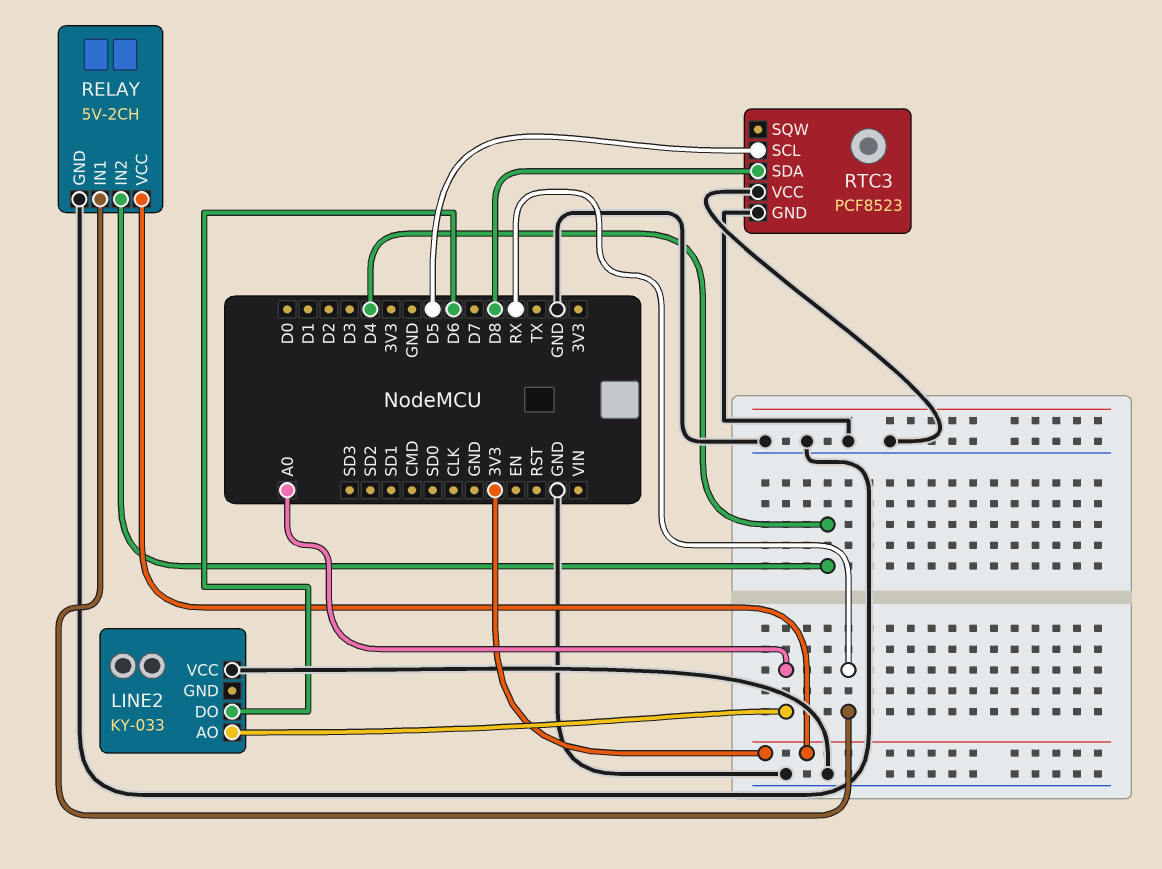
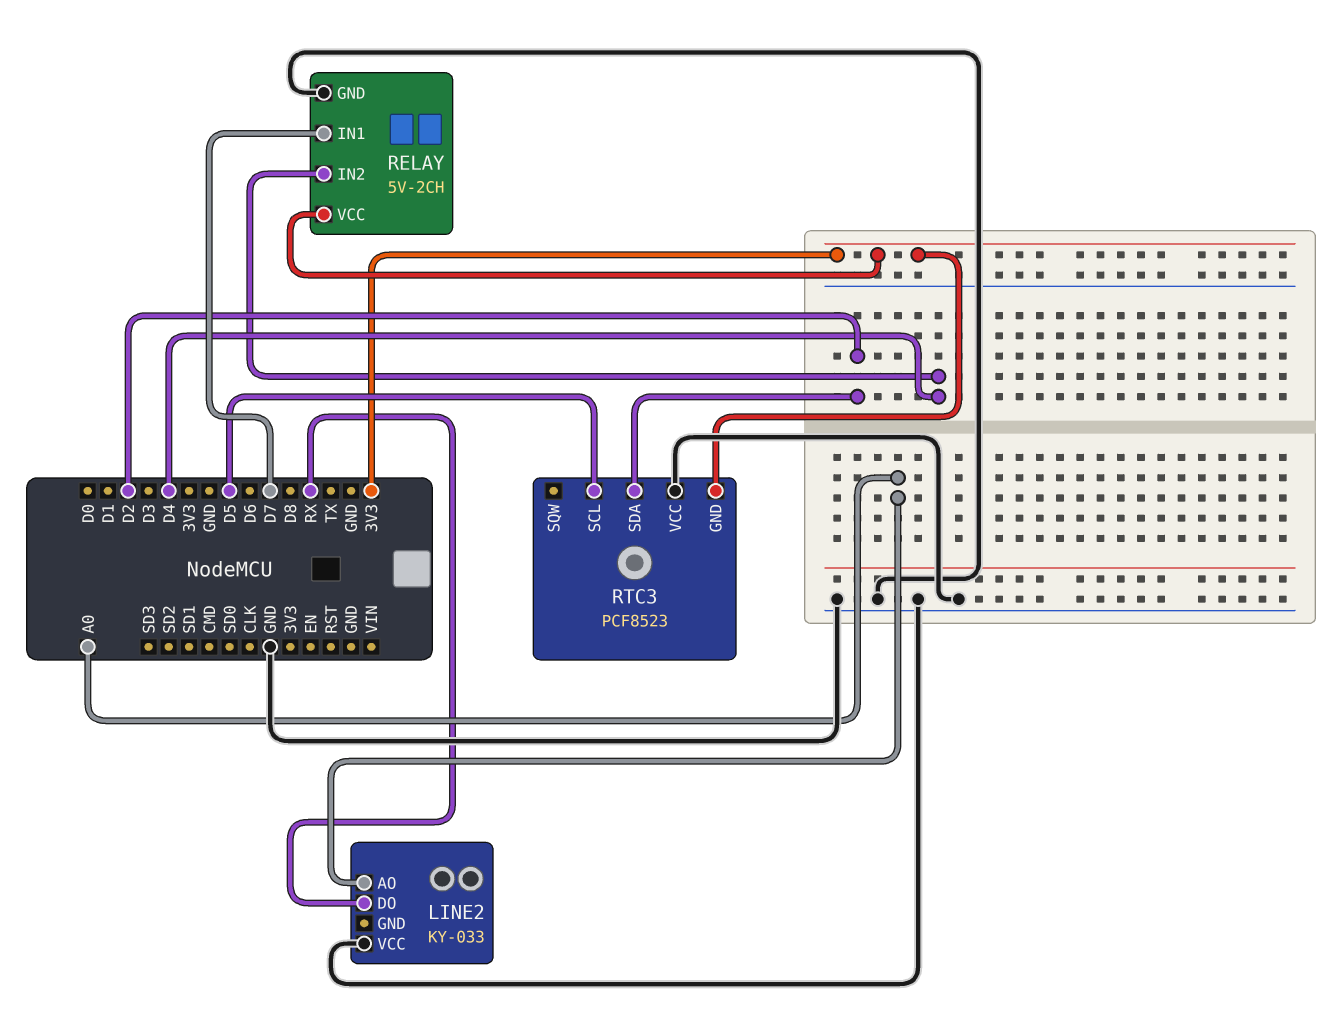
LINE2 pin DO: D6 -> RX
RELAY pin IN1: RX -> D7
RTC3 pin GND: GND -> 3V3
RTC3 pin SDA: D8 -> D2

